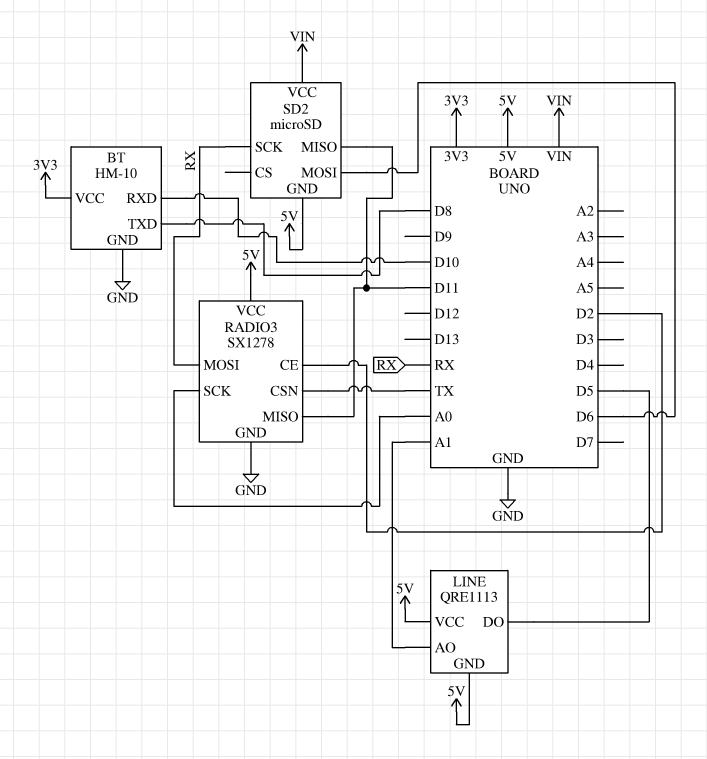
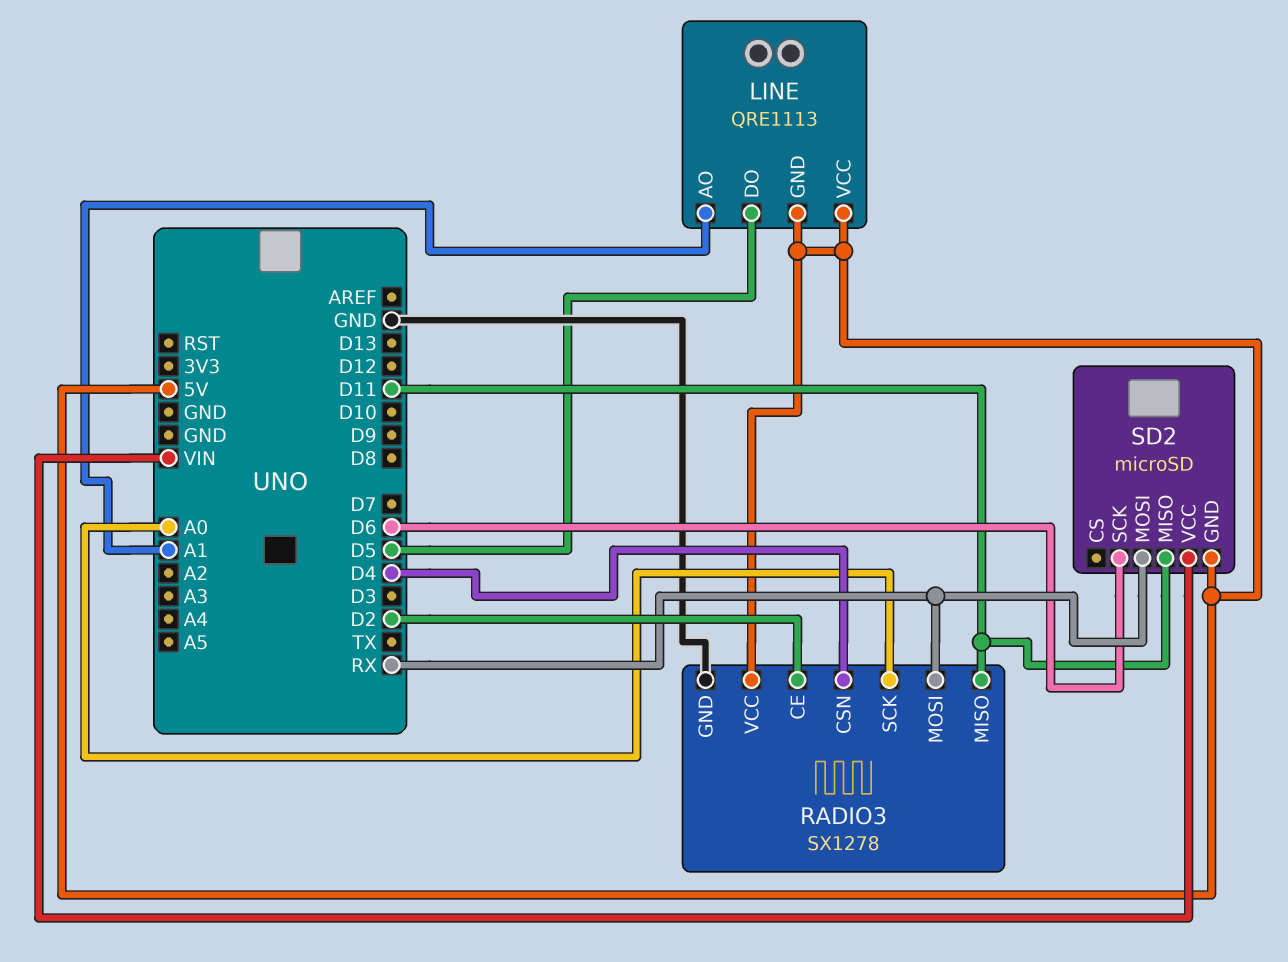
BT: HM-10 -> none
BT pin GND: GND -> none
BT pin RXD: D10 -> none
BT pin TXD: D8 -> none
BT pin VCC: 3V3 -> none
RADIO3 pin CSN: TX -> D4
SD2 pin MOSI: D6 -> RX
SD2 pin SCK: RX -> D6

